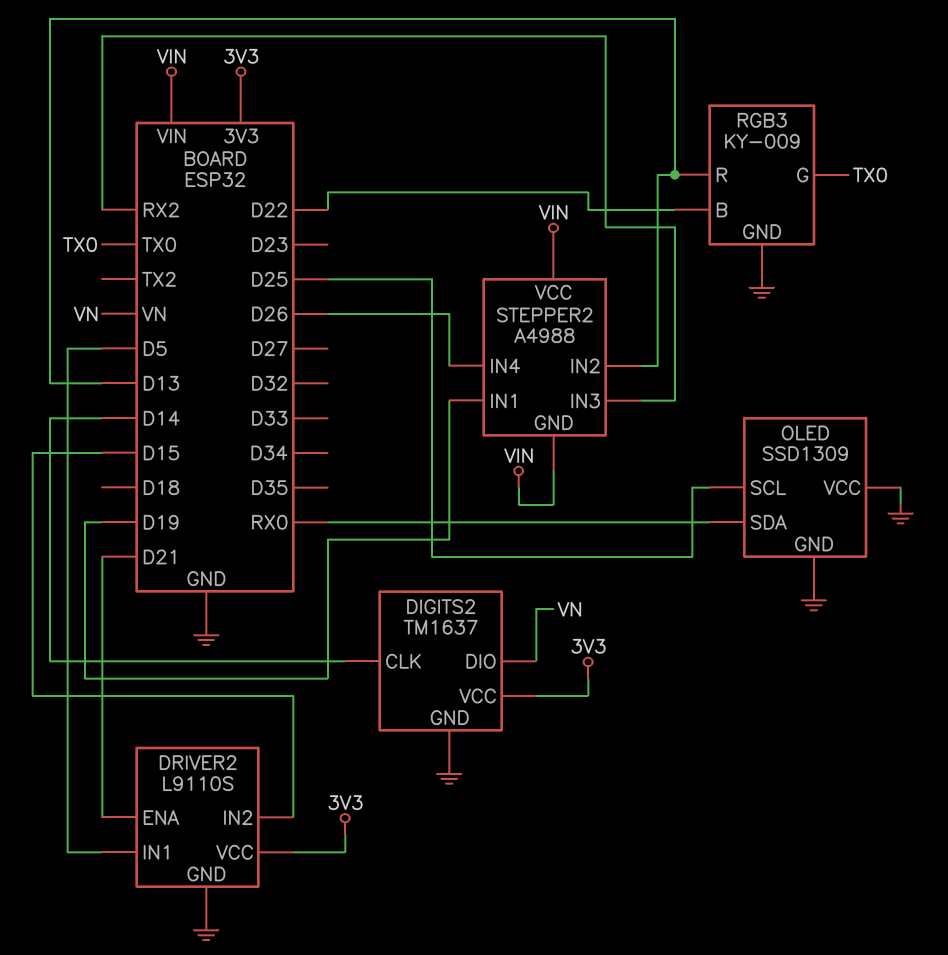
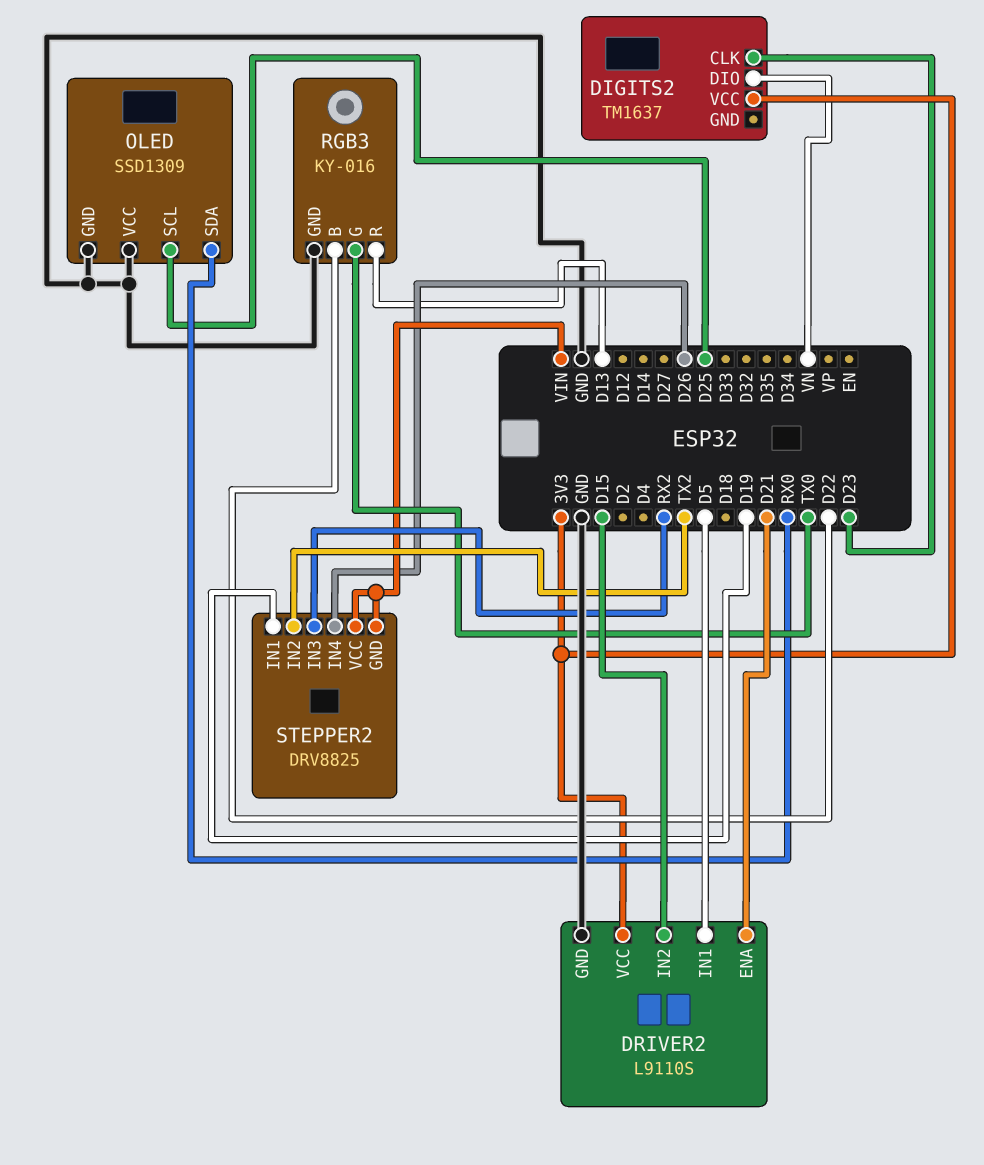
DIGITS2 pin CLK: D14 -> D23
DIGITS2 pin GND: GND -> none
RGB3: KY-009 -> KY-016
STEPPER2: A4988 -> DRV8825
STEPPER2 pin IN2: D13 -> TX2

